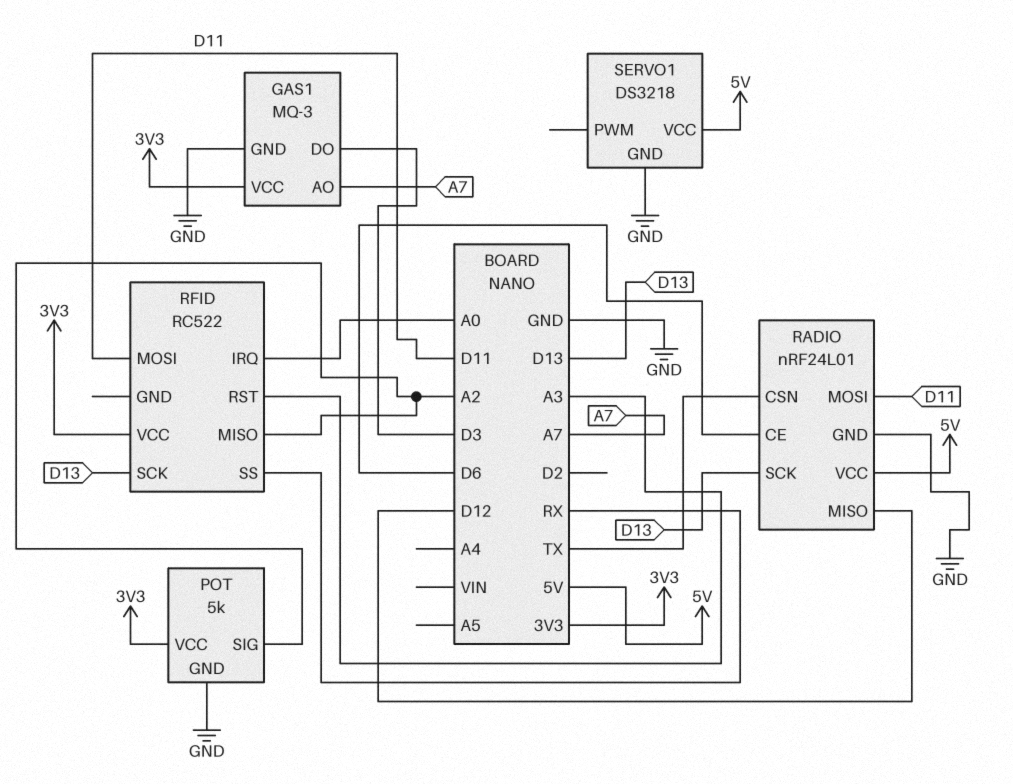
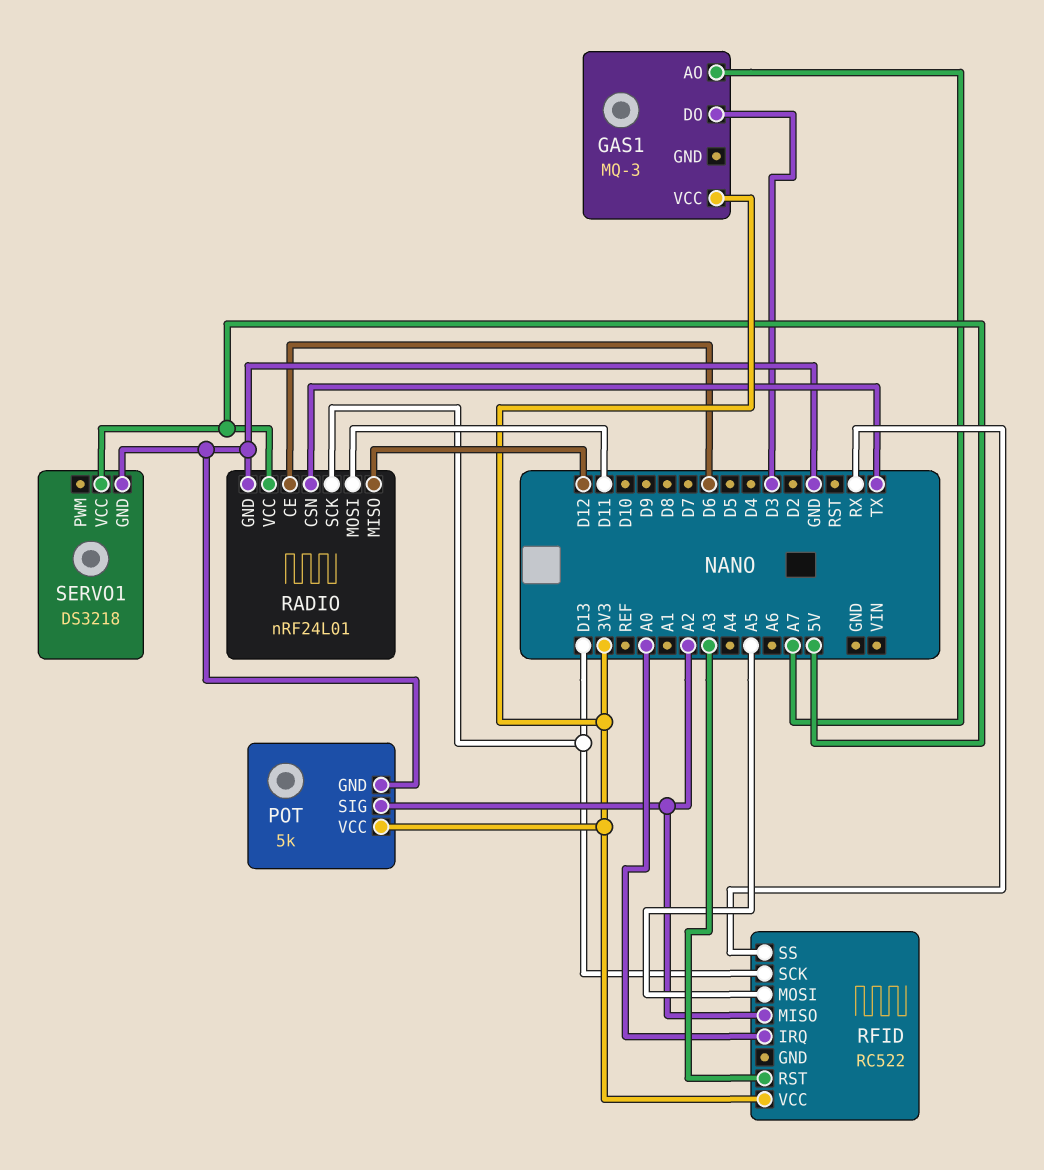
GAS1 pin GND: GND -> none
RFID pin MOSI: D11 -> A5

